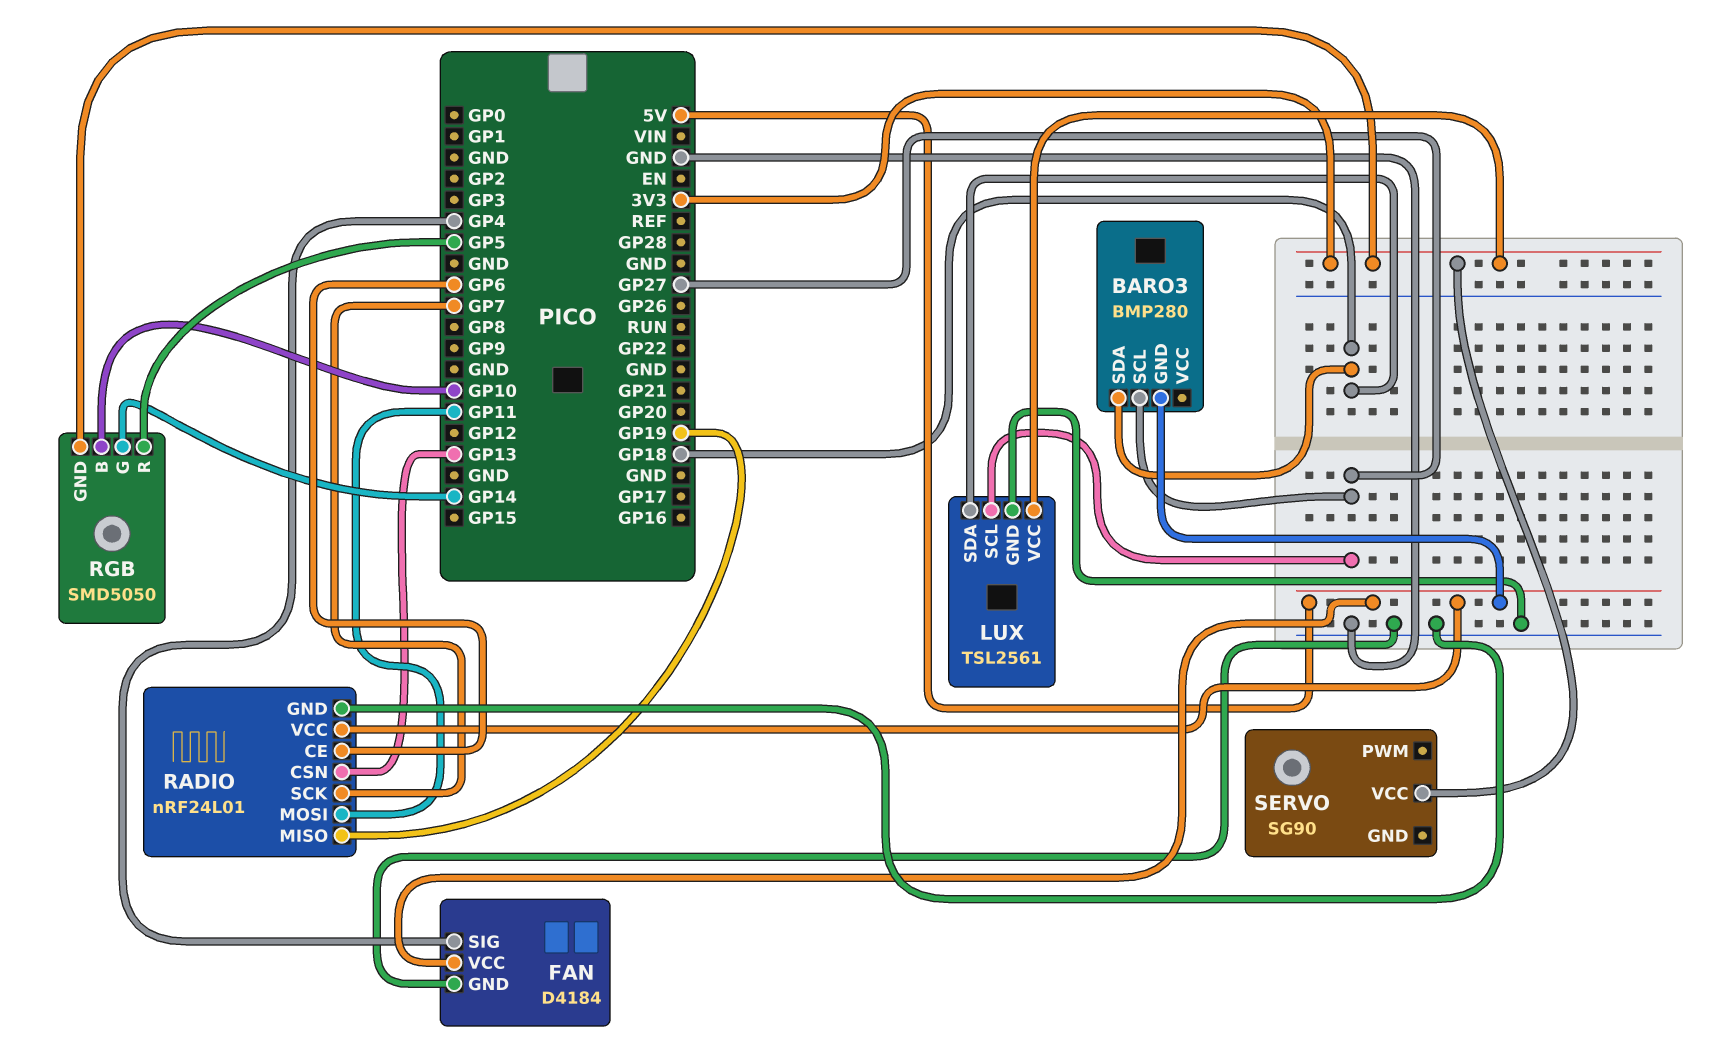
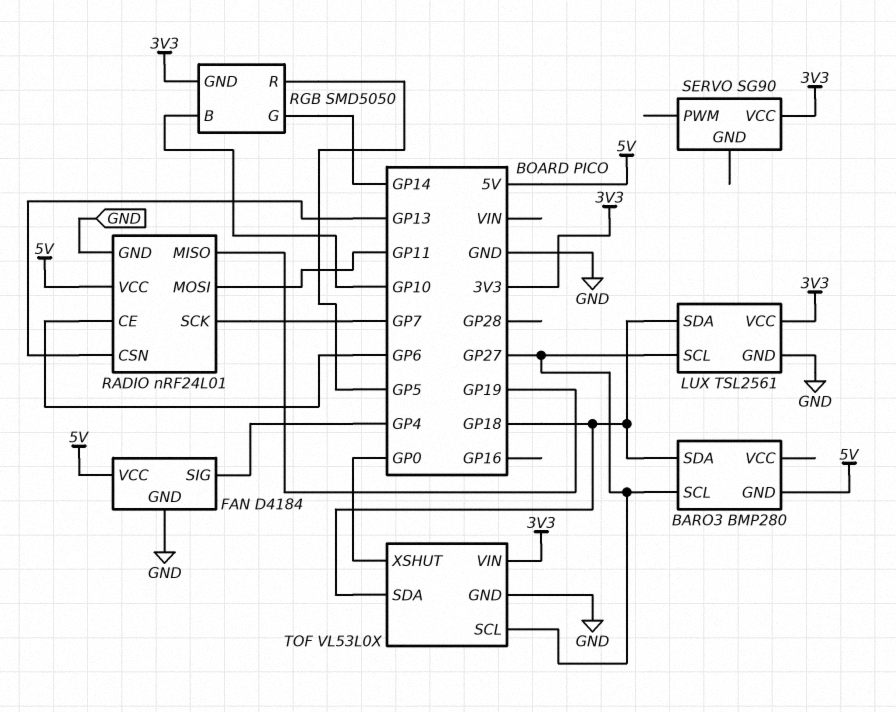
TOF: none -> VL53L0X
TOF pin GND: none -> GND
TOF pin SCL: none -> GP27
TOF pin SDA: none -> GP18
TOF pin VIN: none -> 3V3
TOF pin XSHUT: none -> GP0

